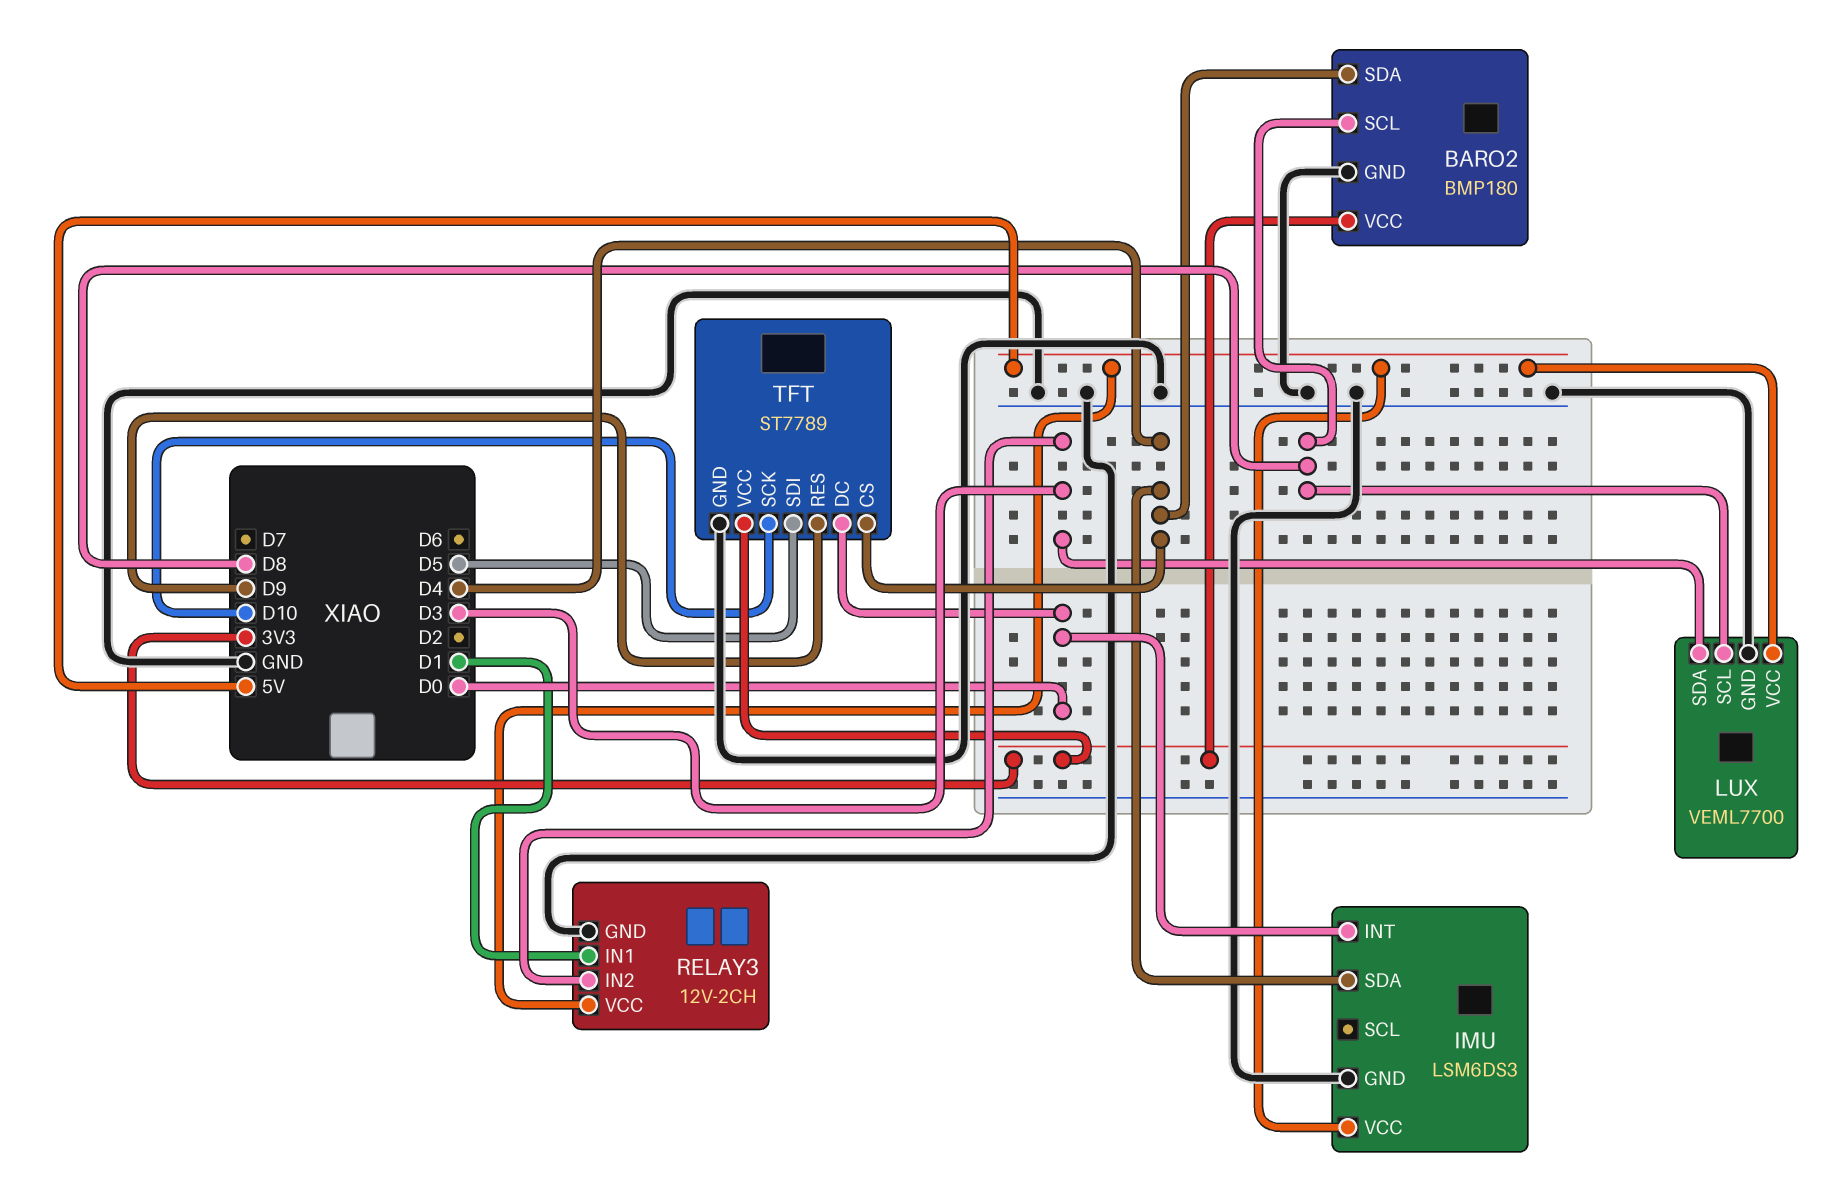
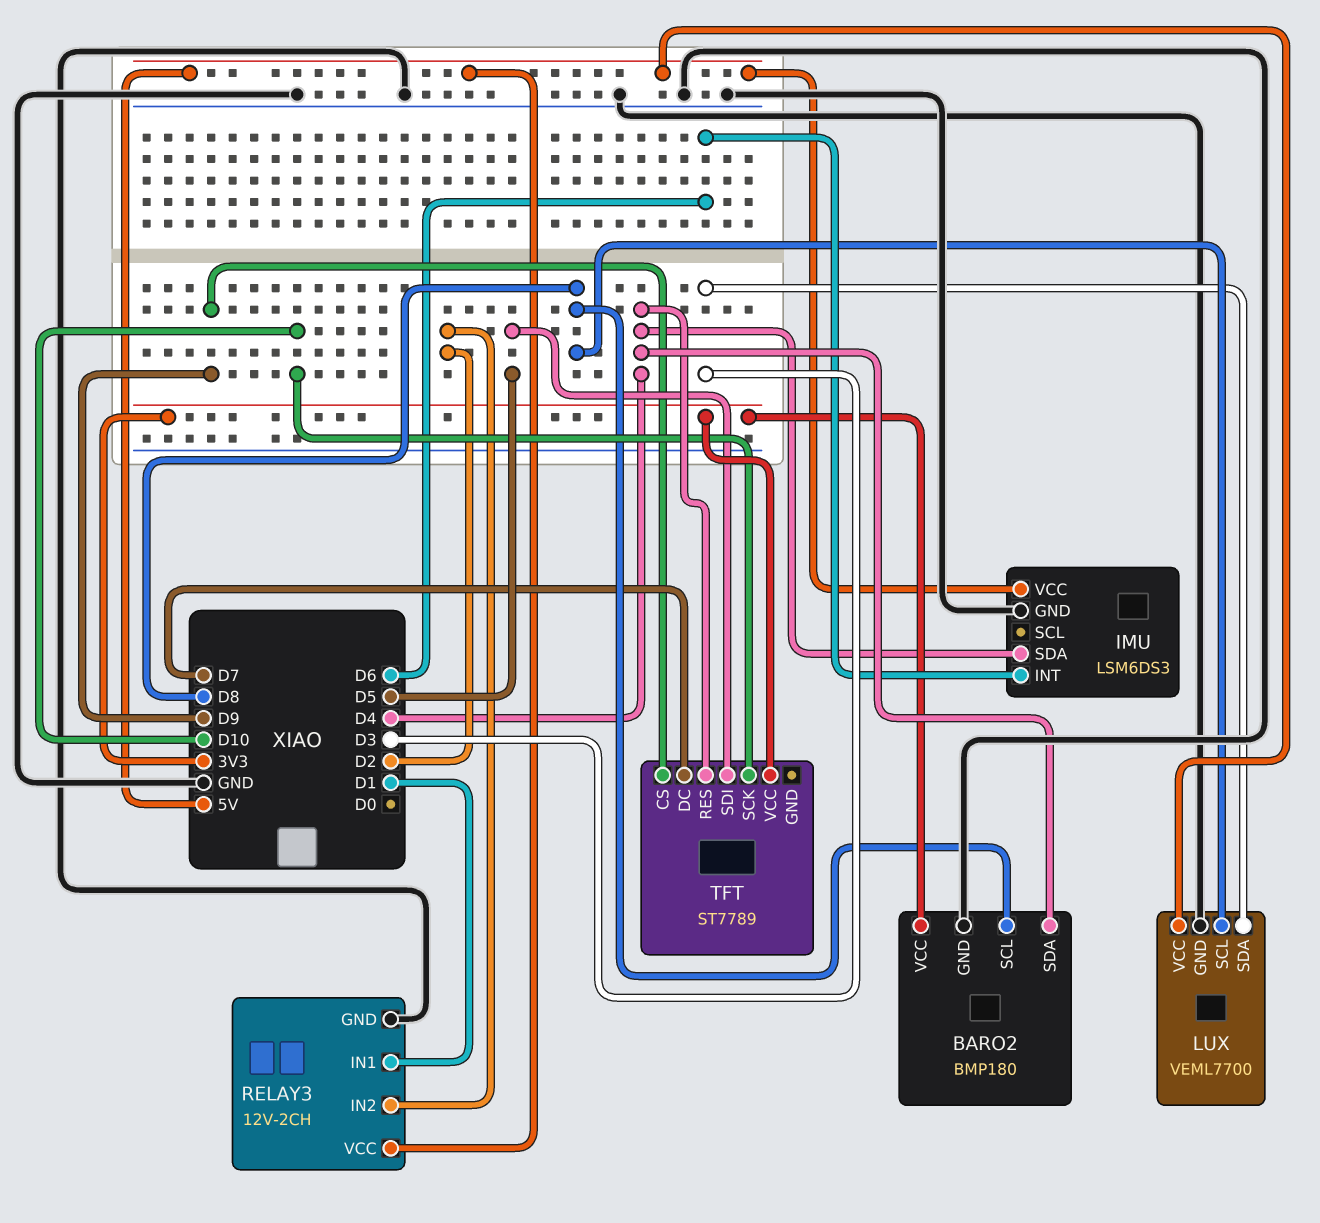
IMU pin INT: D0 -> D6
RELAY3 pin IN2: D3 -> D2
TFT pin CS: D4 -> D9
TFT pin DC: D0 -> D7
TFT pin GND: GND -> none
TFT pin RES: D9 -> D4

